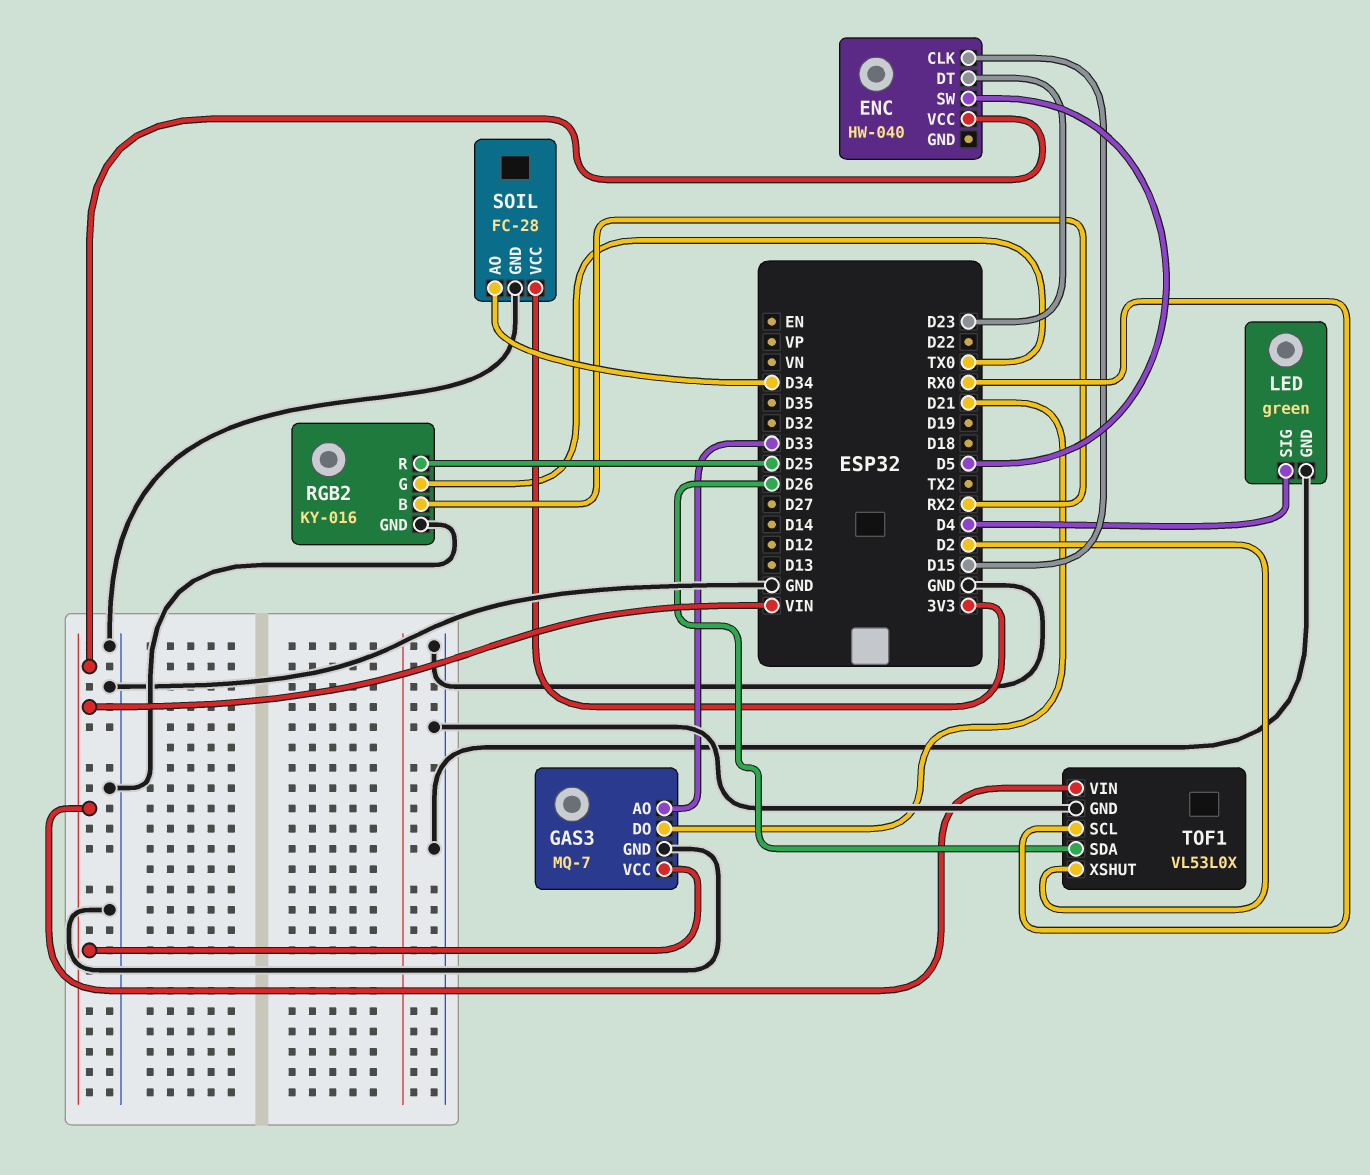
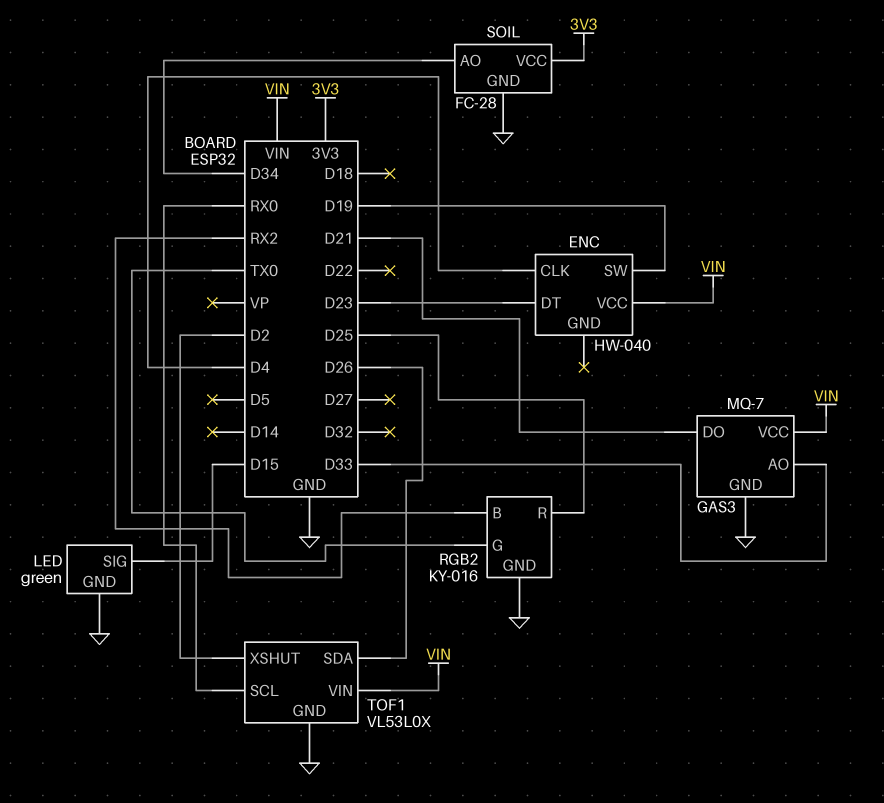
ENC pin CLK: D15 -> D4
ENC pin SW: D5 -> D19
LED pin SIG: D4 -> D15

